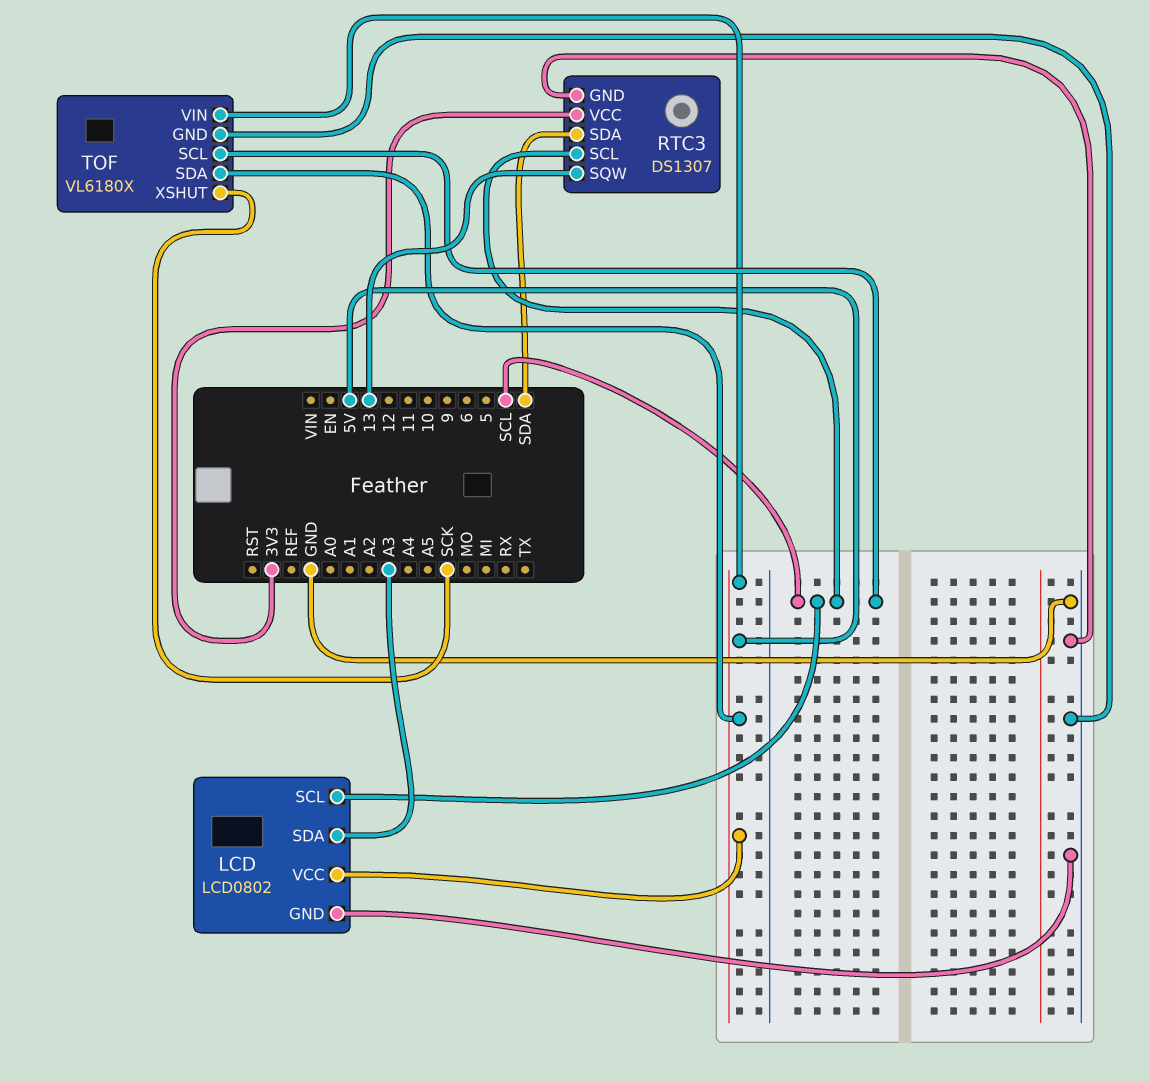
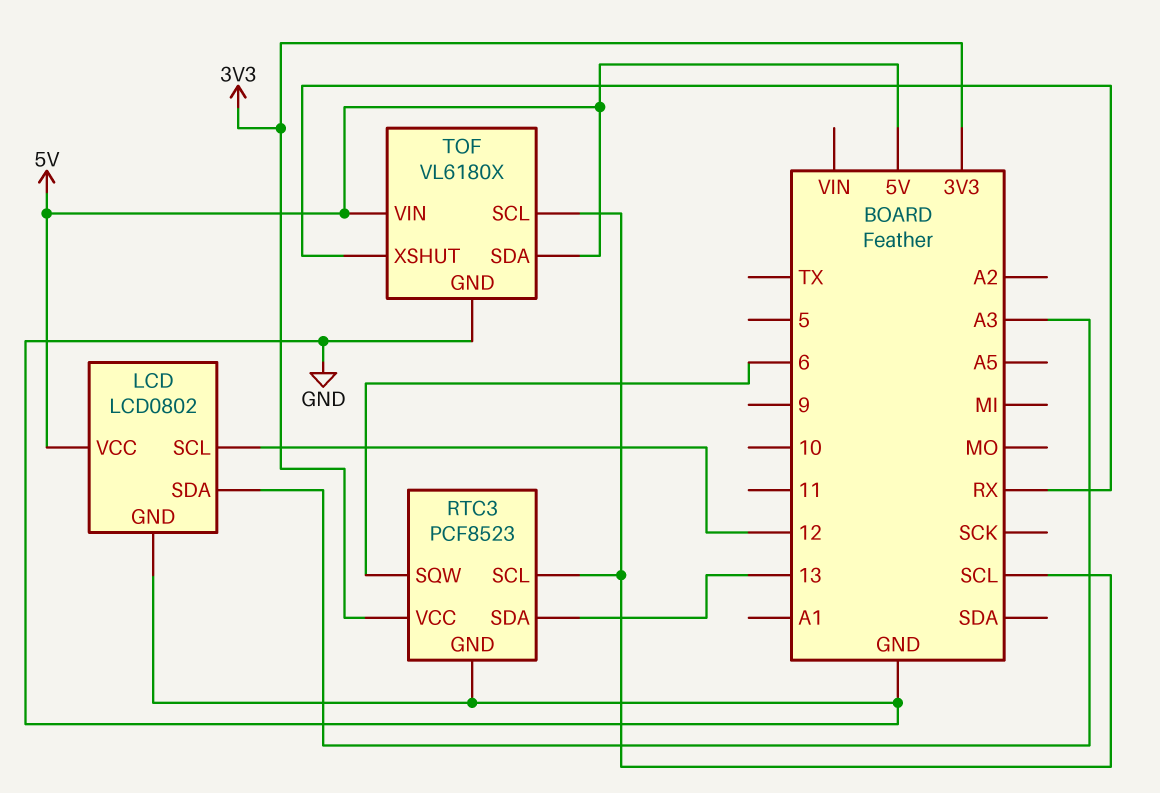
LCD pin SCL: SCL -> 12
RTC3: DS1307 -> PCF8523
RTC3 pin SDA: SDA -> 13
RTC3 pin SQW: 13 -> 6
TOF pin XSHUT: SCK -> RX

